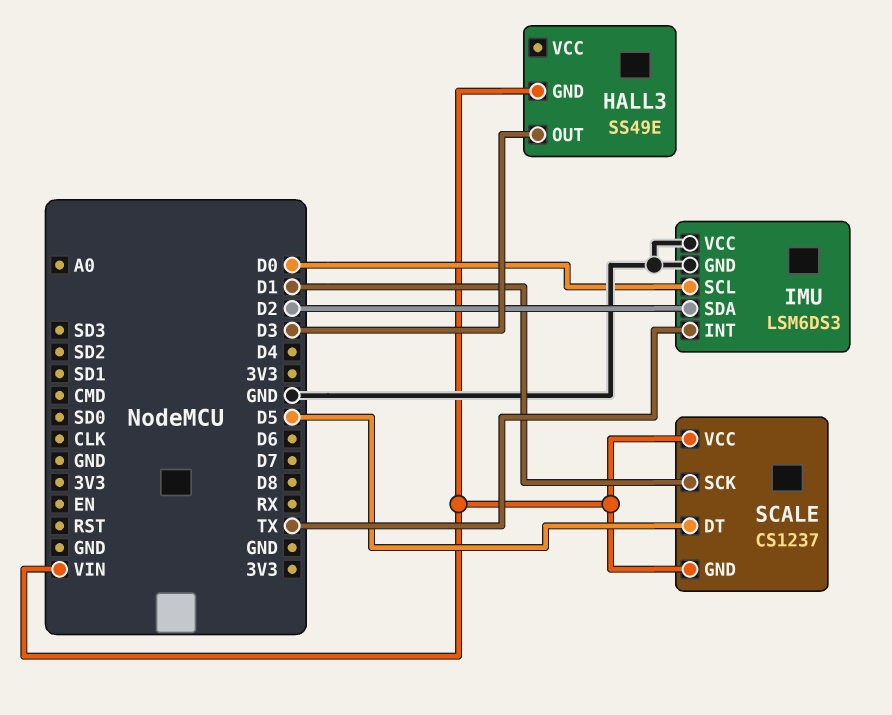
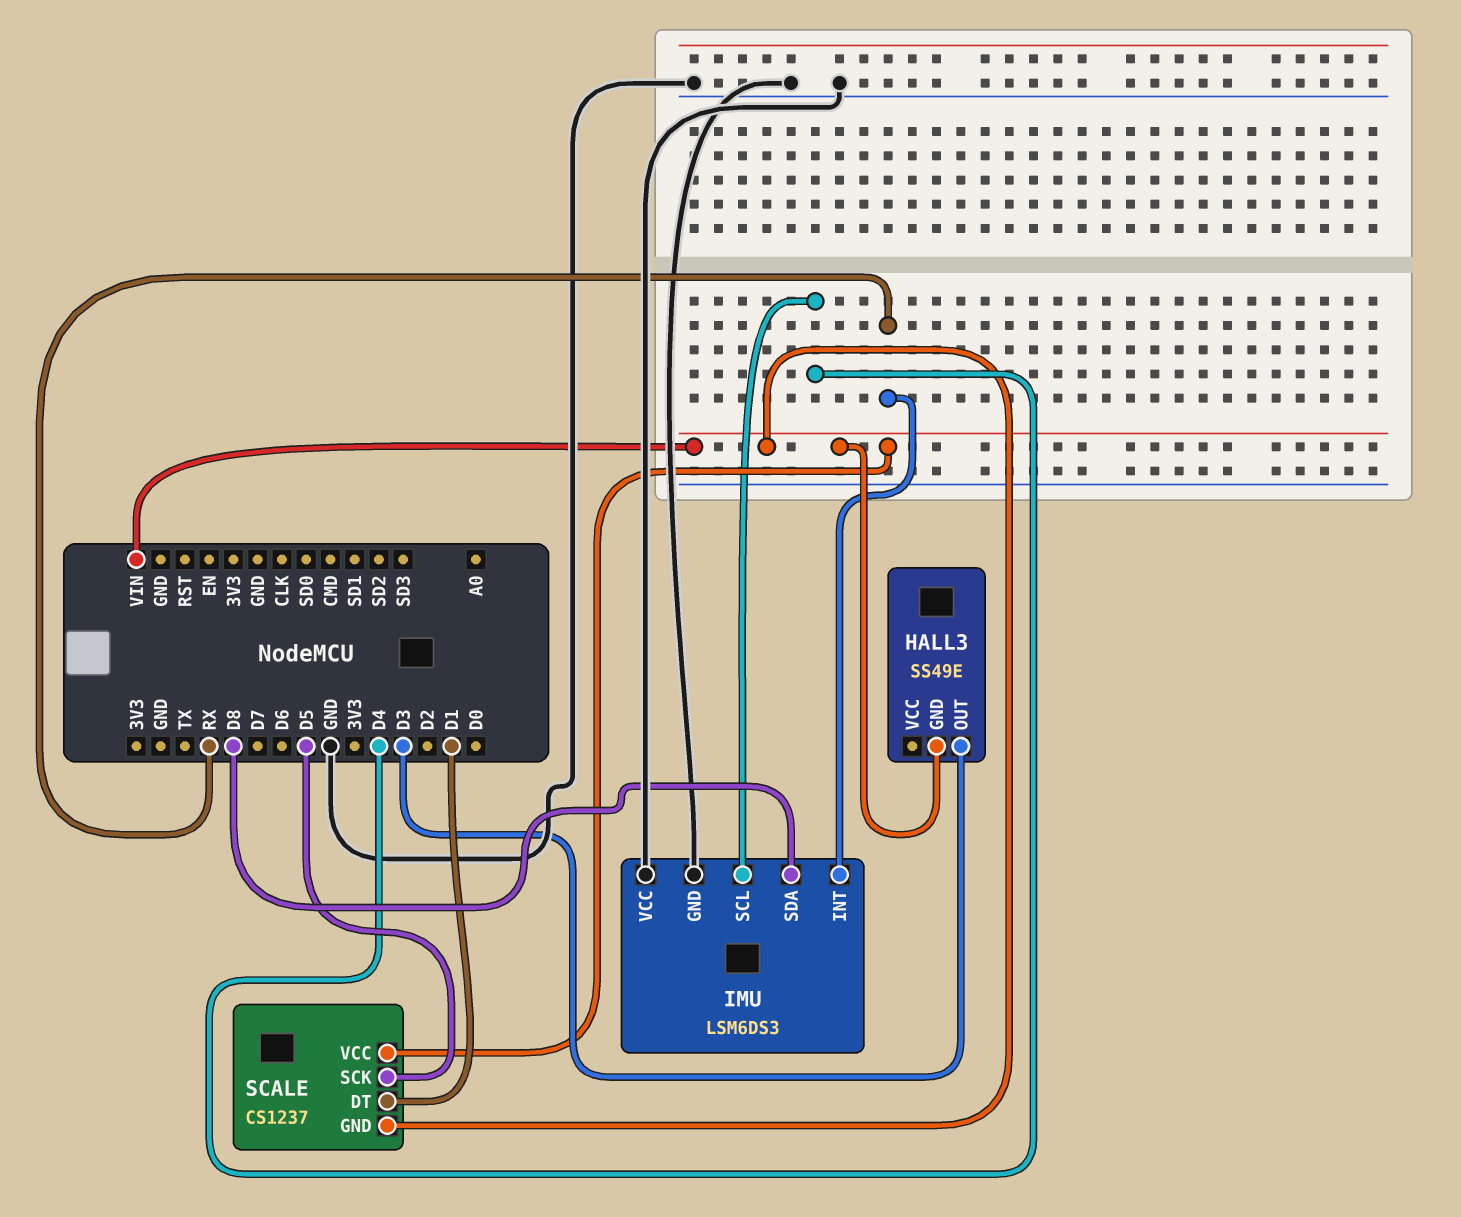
IMU pin INT: TX -> RX
IMU pin SCL: D0 -> D4
IMU pin SDA: D2 -> D8
SCALE pin DT: D5 -> D1
SCALE pin SCK: D1 -> D5

